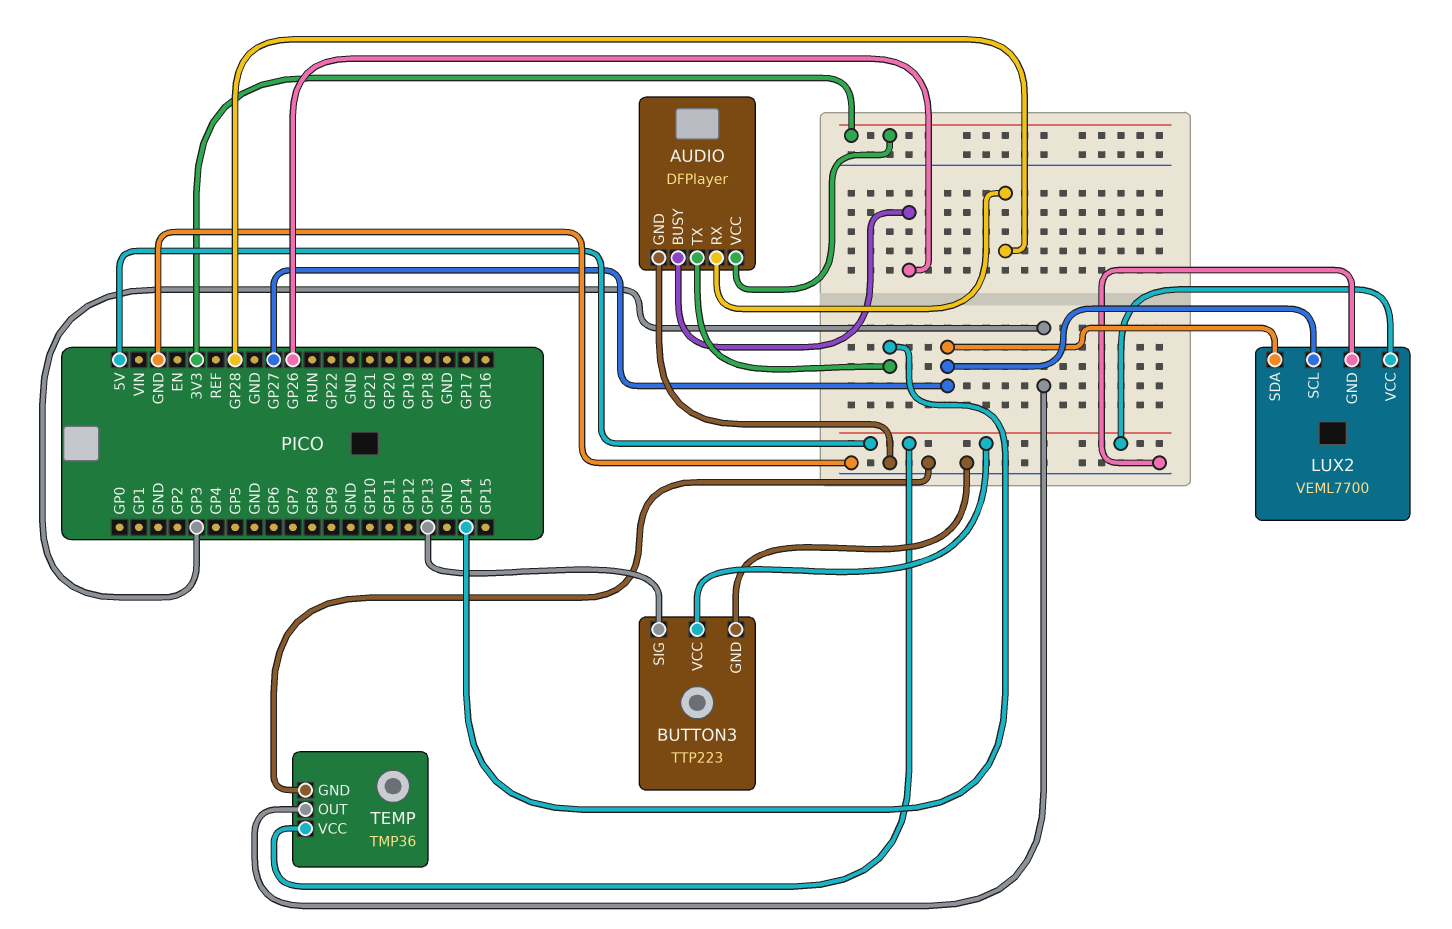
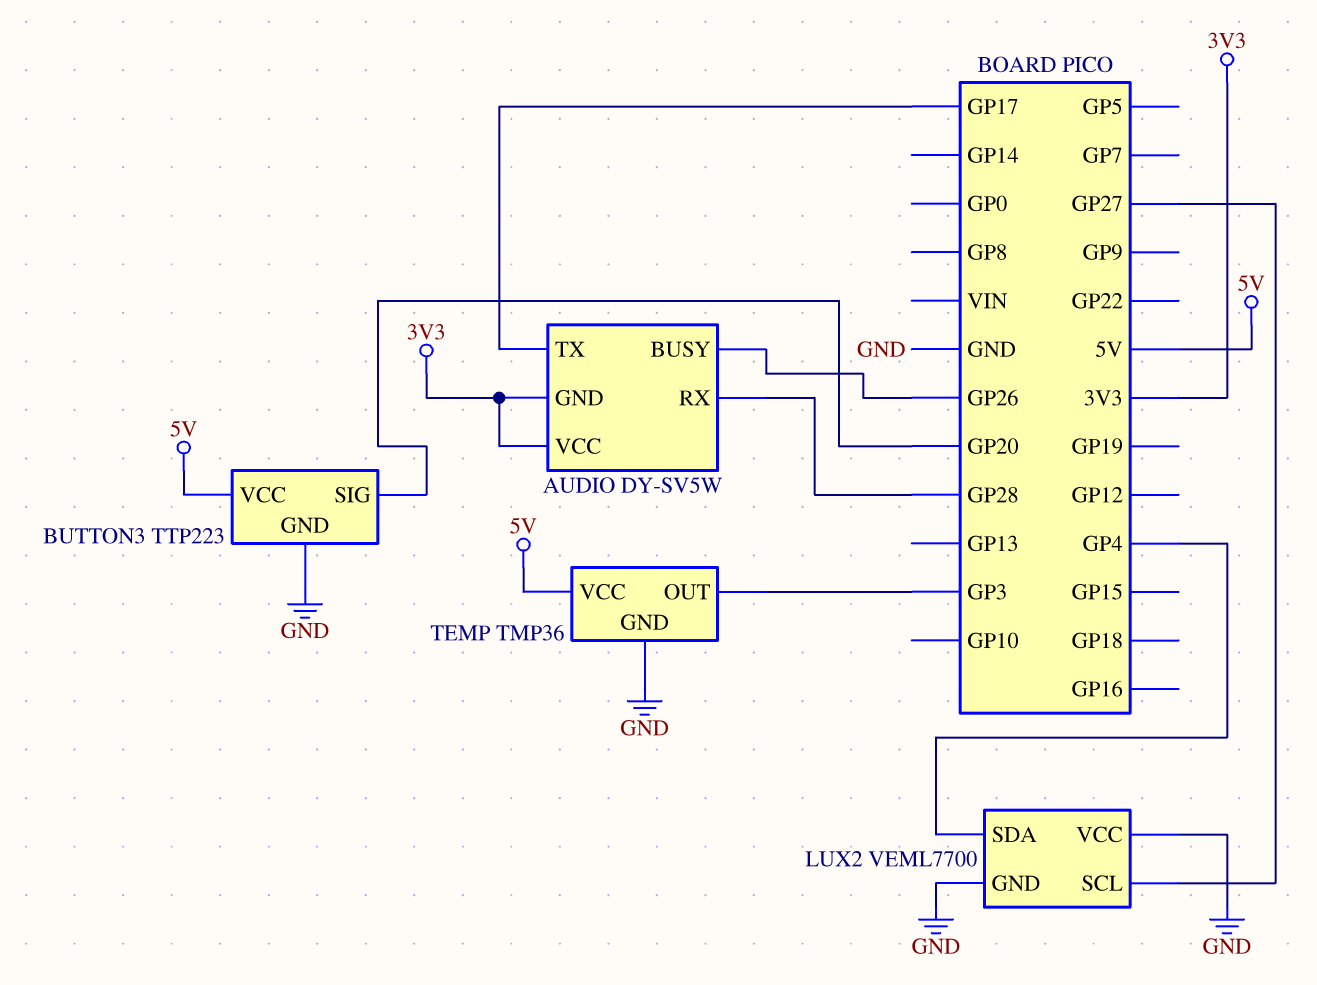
AUDIO: DFPlayer -> DY-SV5W
AUDIO pin GND: GND -> 3V3
AUDIO pin TX: GP14 -> GP17
BUTTON3 pin SIG: GP13 -> GP20
LUX2 pin SDA: GP27 -> GP4
LUX2 pin VCC: 5V -> GND

